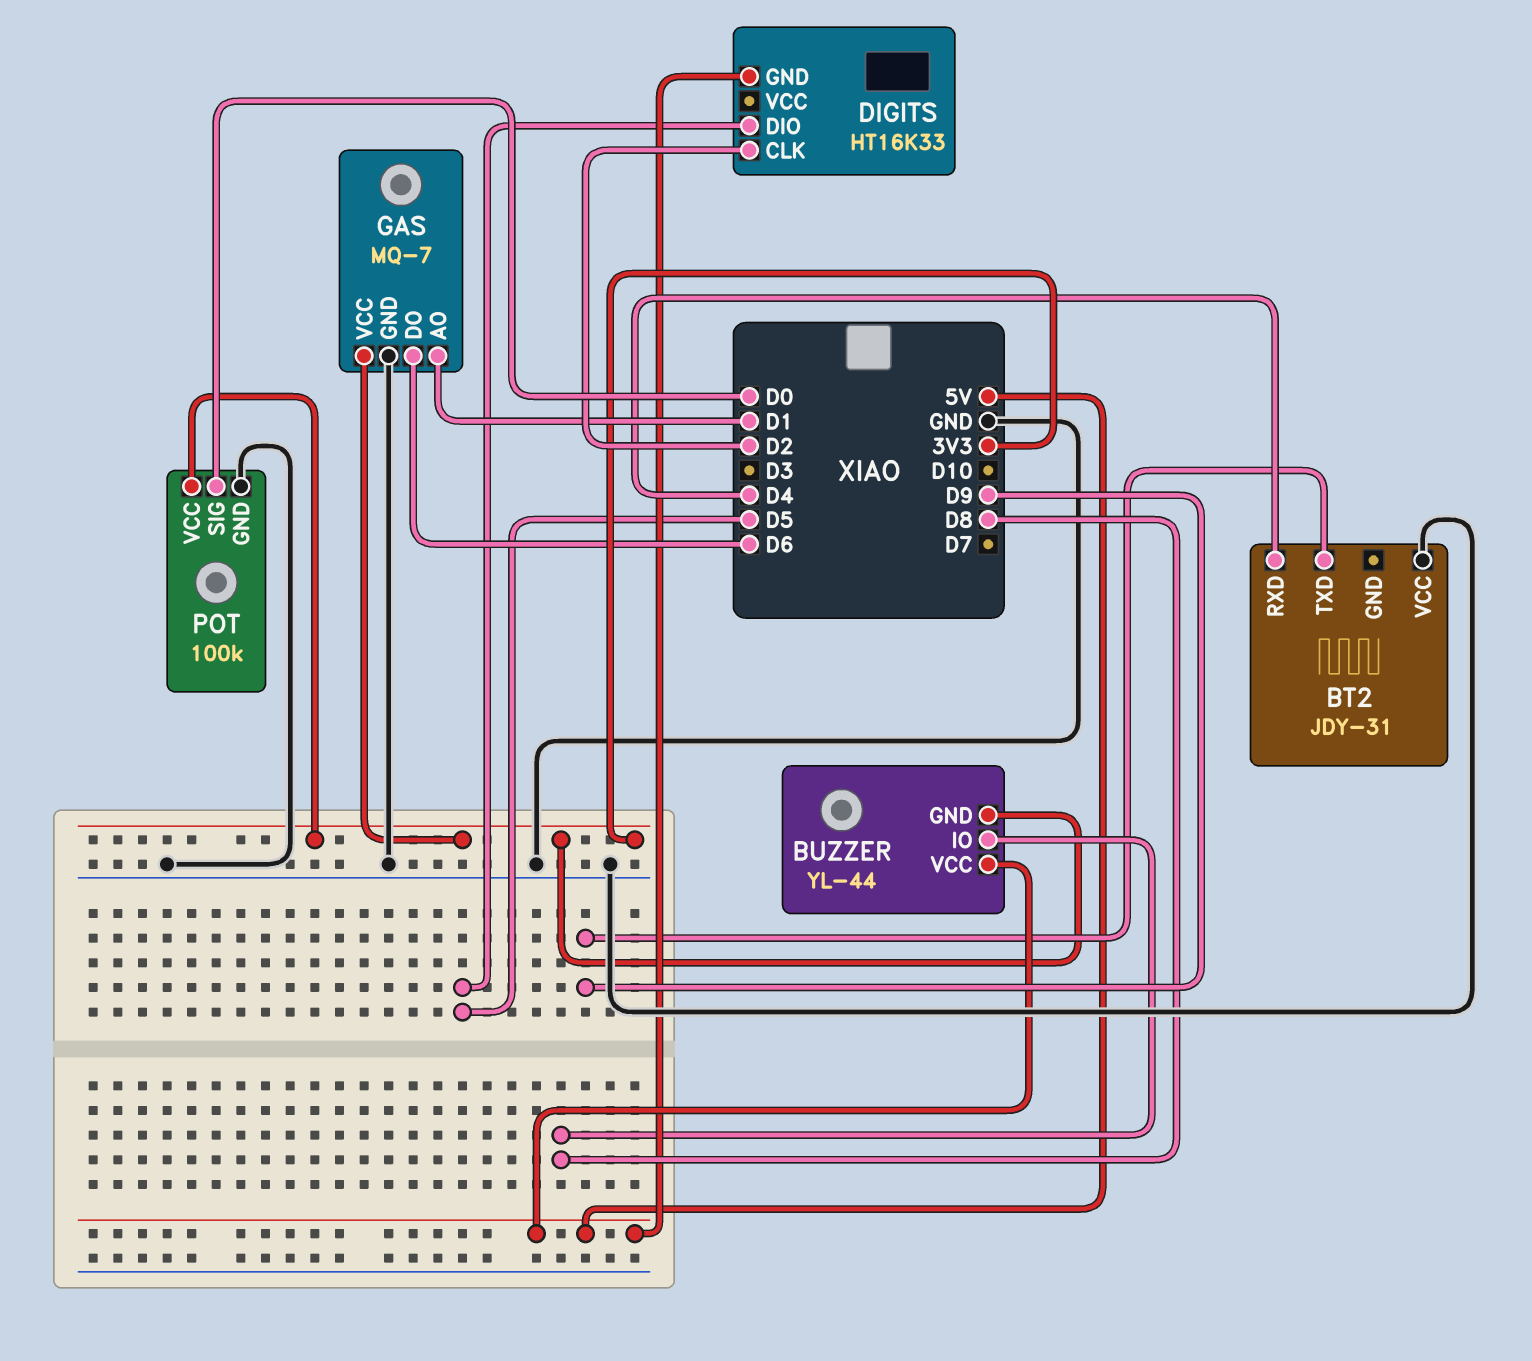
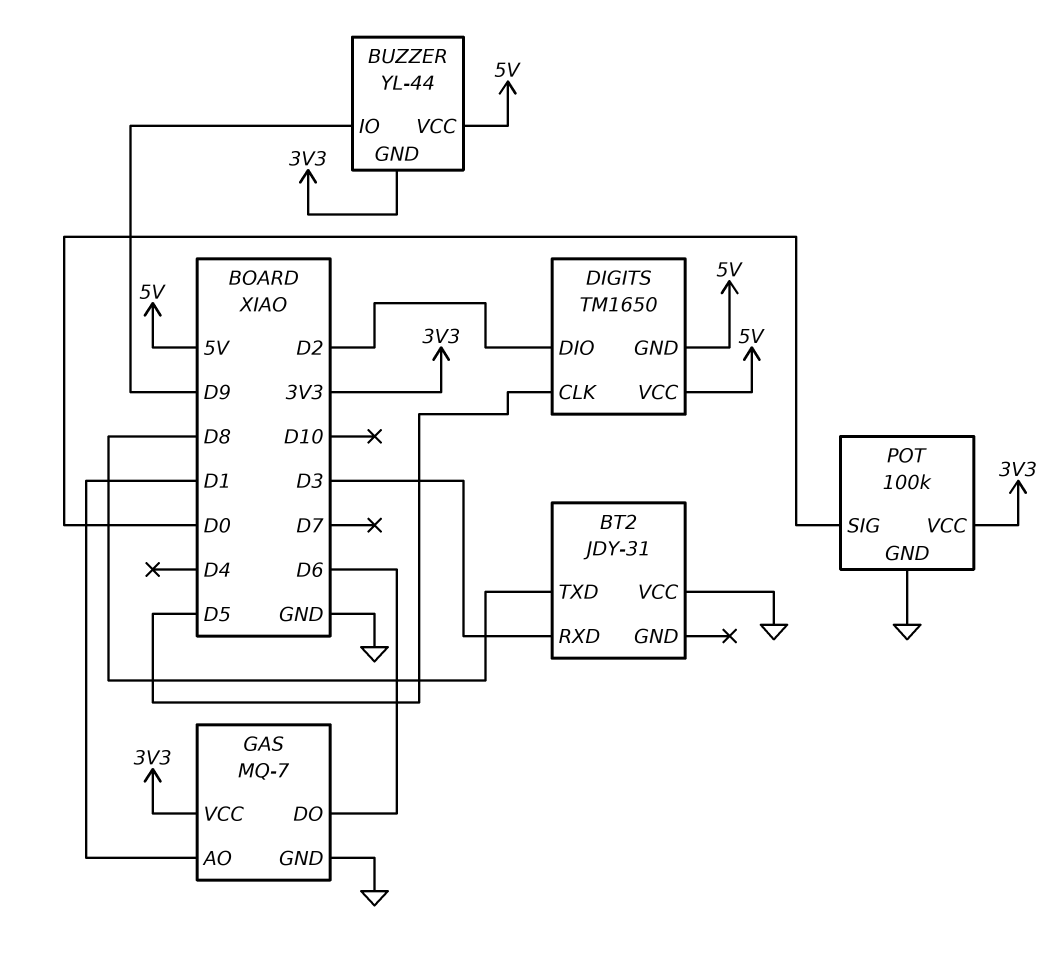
BT2 pin RXD: D4 -> D3
BT2 pin TXD: D9 -> D8
BUZZER pin IO: D8 -> D9
DIGITS: HT16K33 -> TM1650
DIGITS pin CLK: D2 -> D5
DIGITS pin DIO: D5 -> D2
DIGITS pin VCC: none -> 5V

